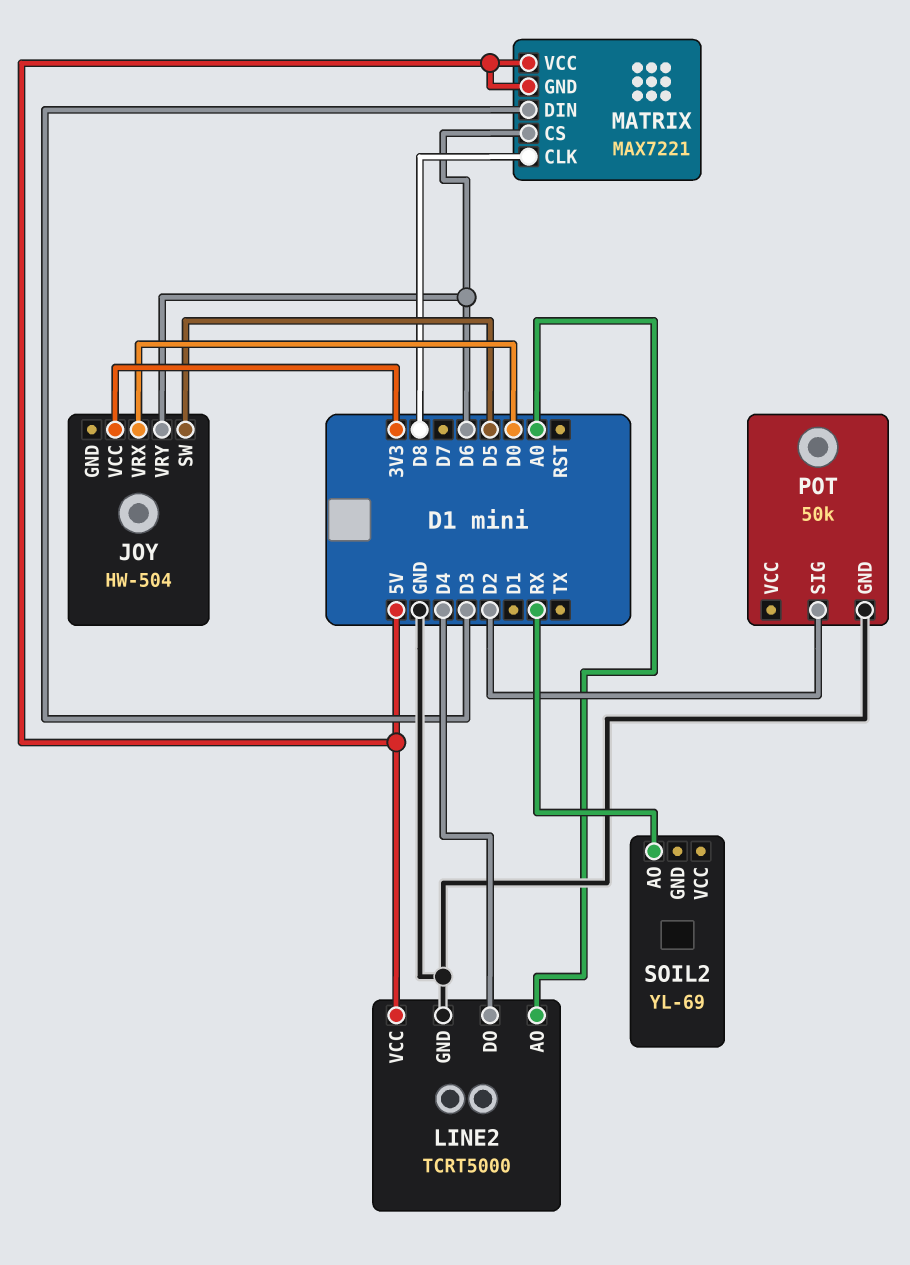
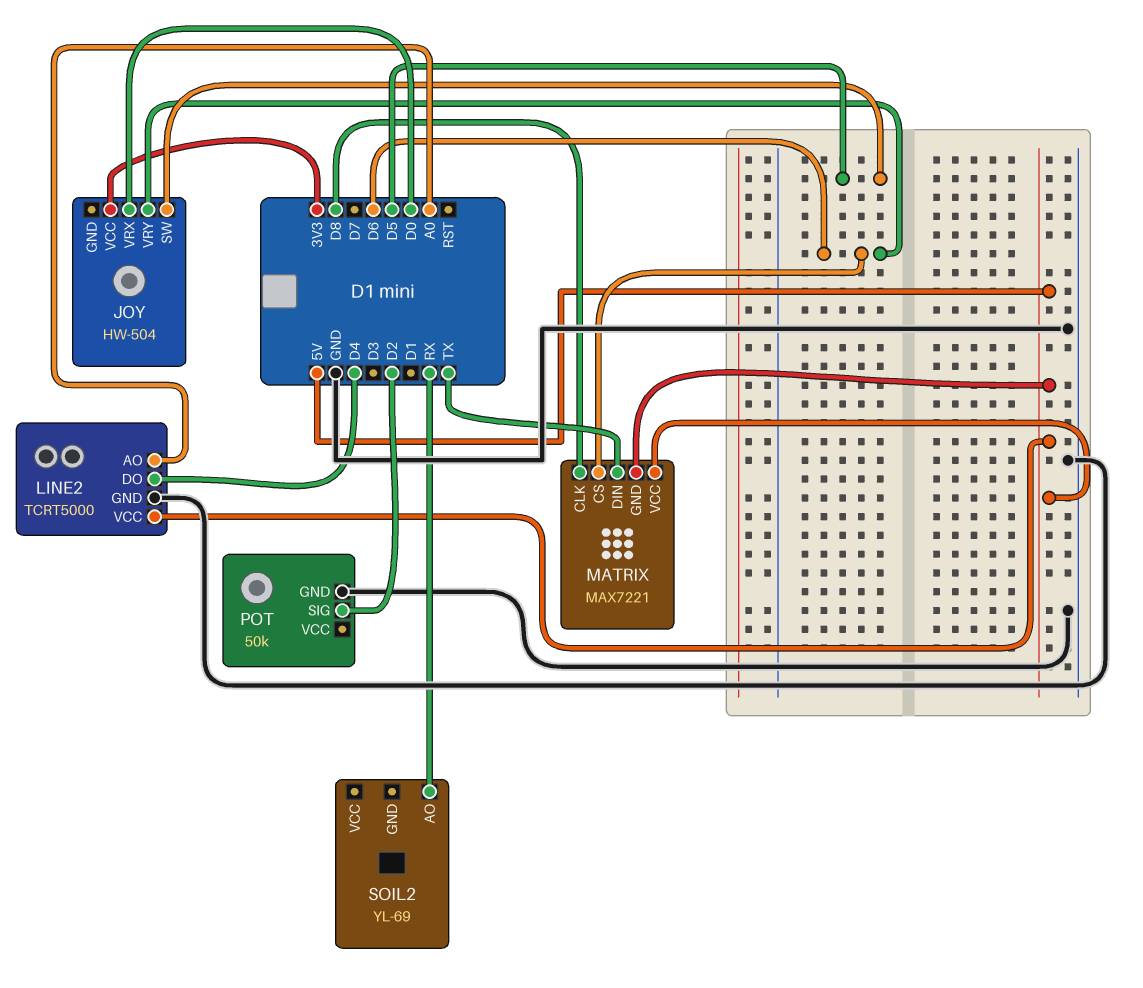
MATRIX pin DIN: D3 -> TX

